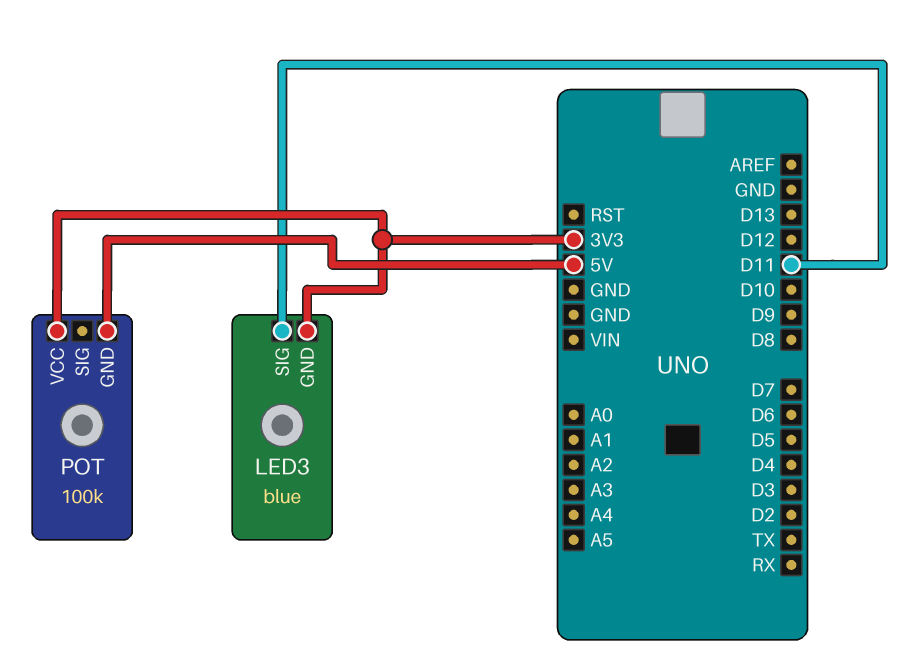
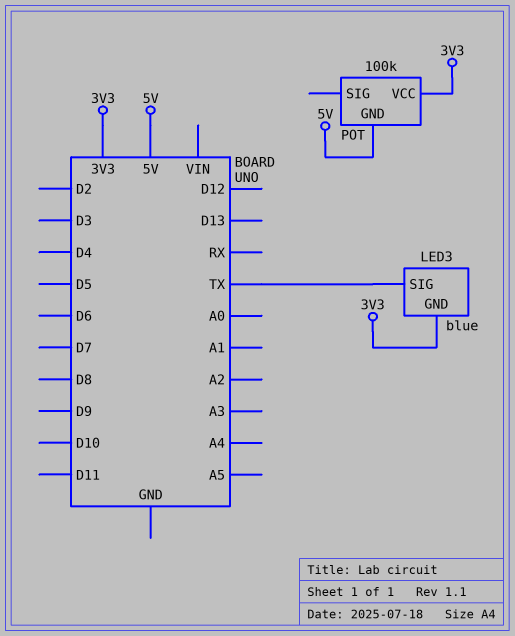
LED3 pin SIG: D11 -> TX

